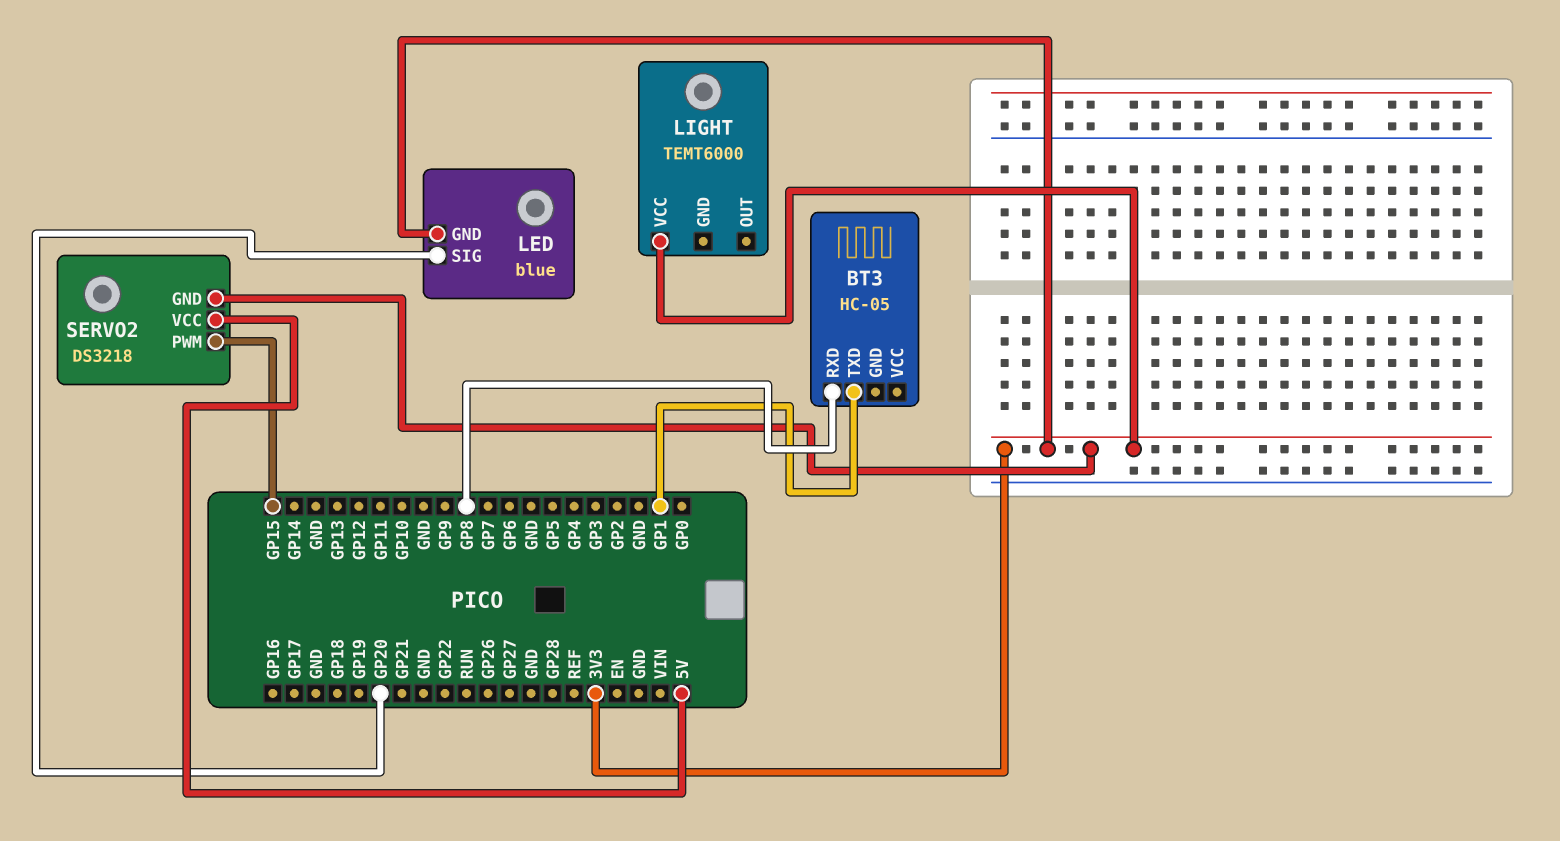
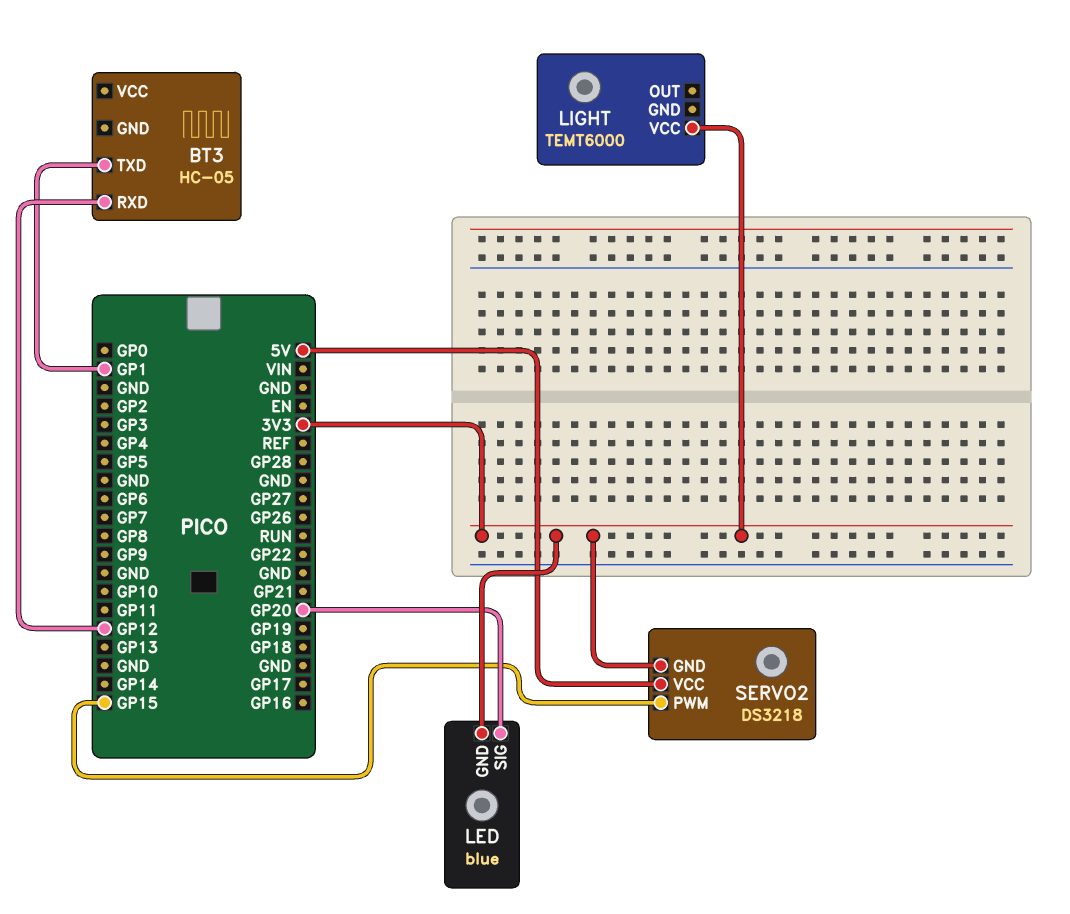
BT3 pin RXD: GP8 -> GP12

